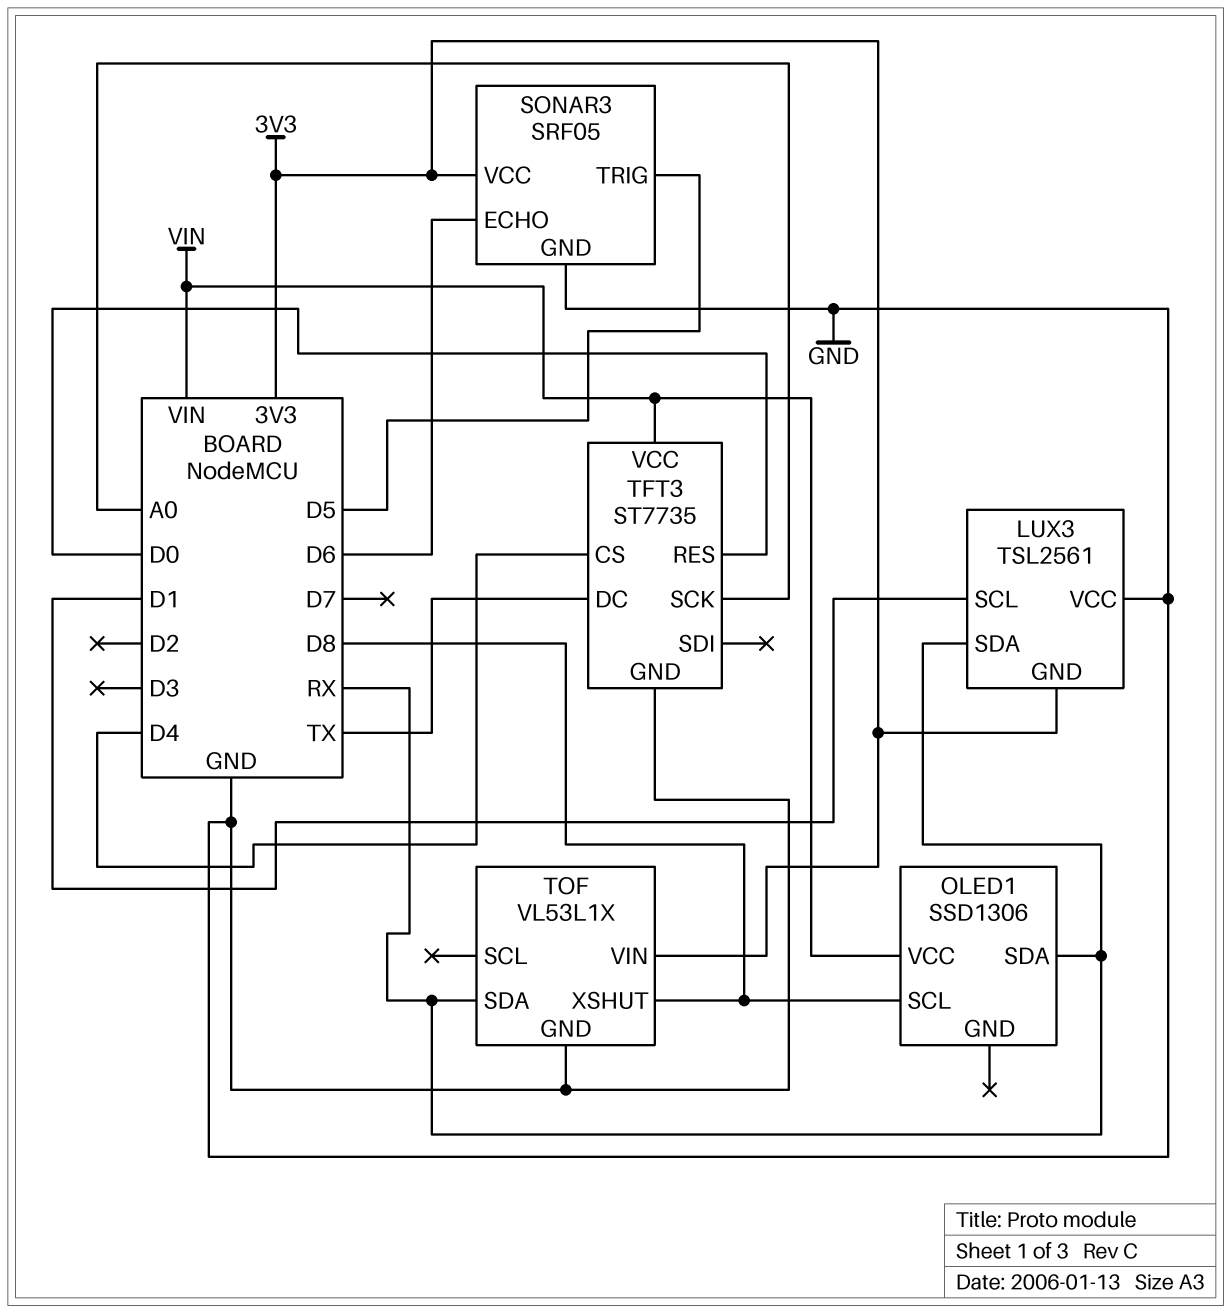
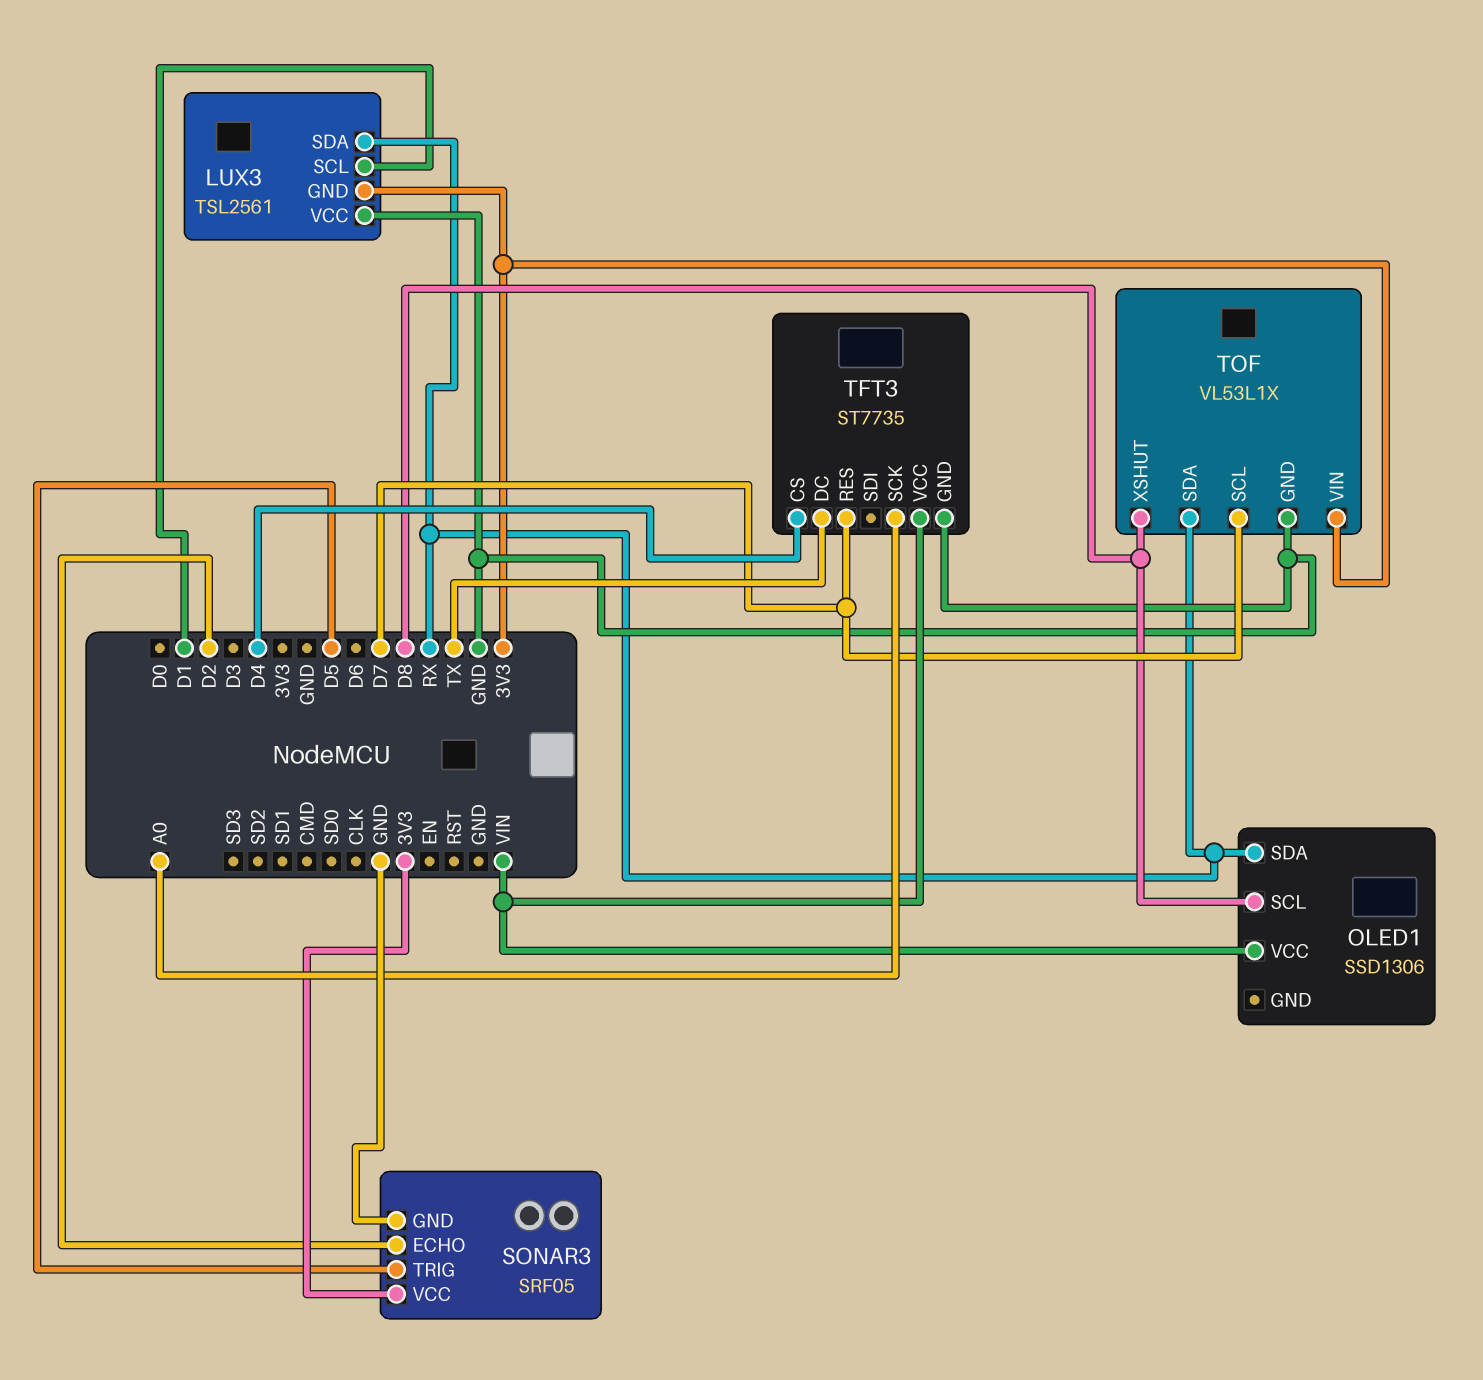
SONAR3 pin ECHO: D6 -> D2
TFT3 pin RES: D0 -> D7
TOF pin SCL: none -> D7

